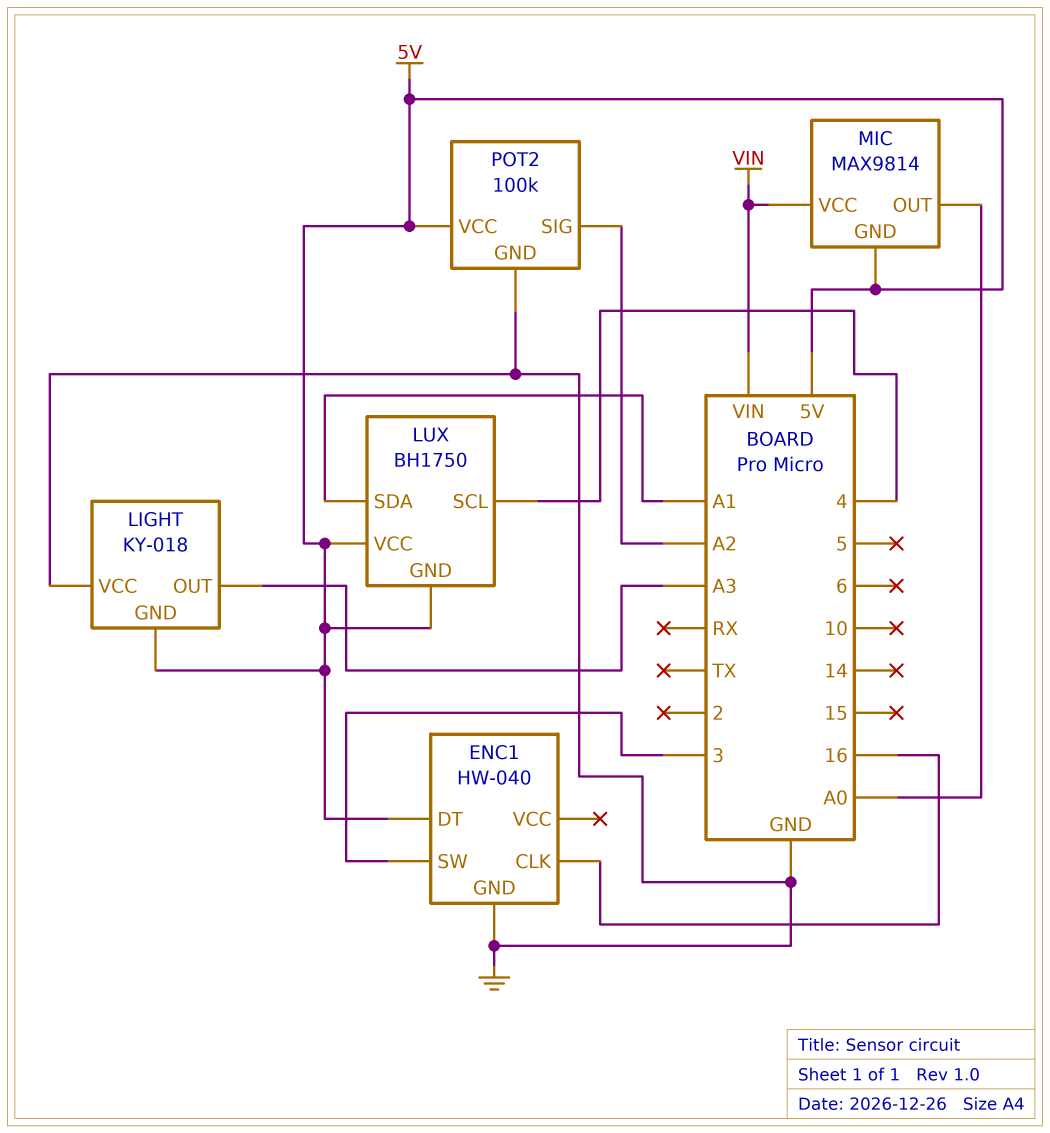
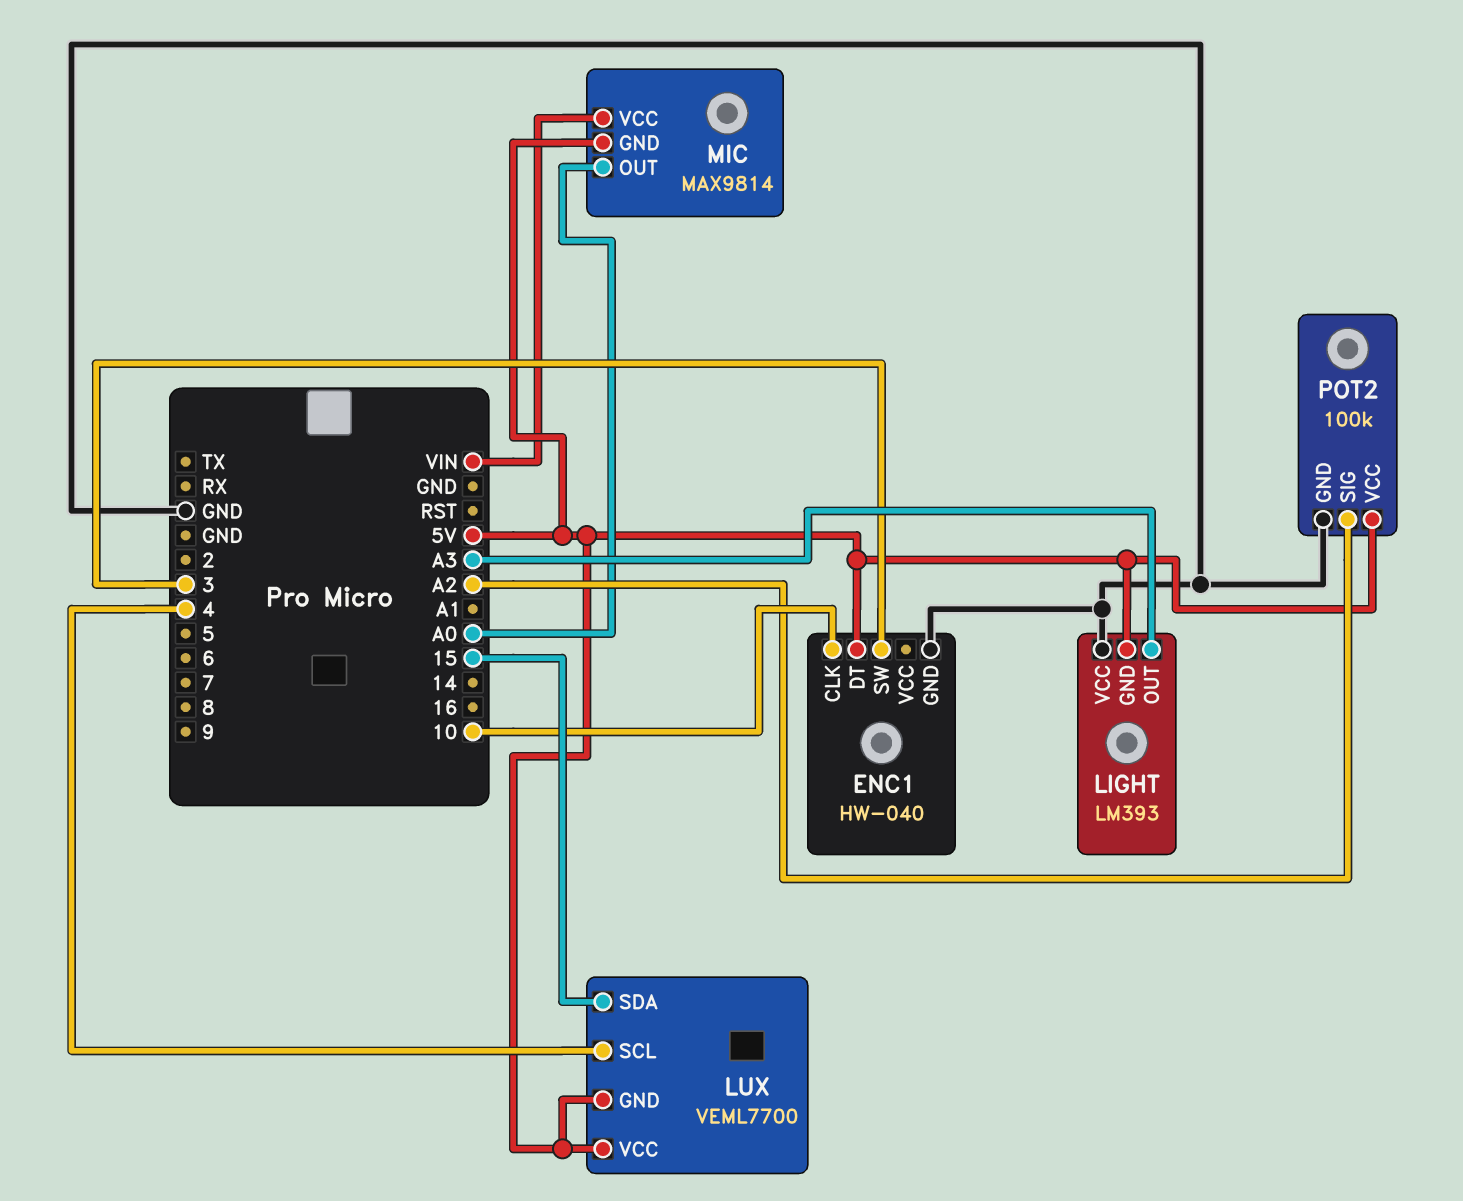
ENC1 pin CLK: 16 -> 10
LIGHT: KY-018 -> LM393
LUX: BH1750 -> VEML7700
LUX pin SDA: A1 -> 15

